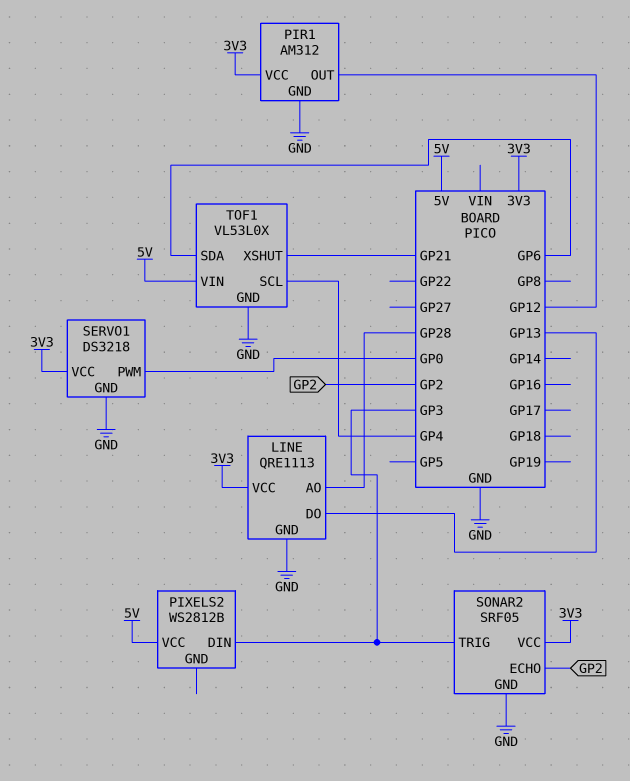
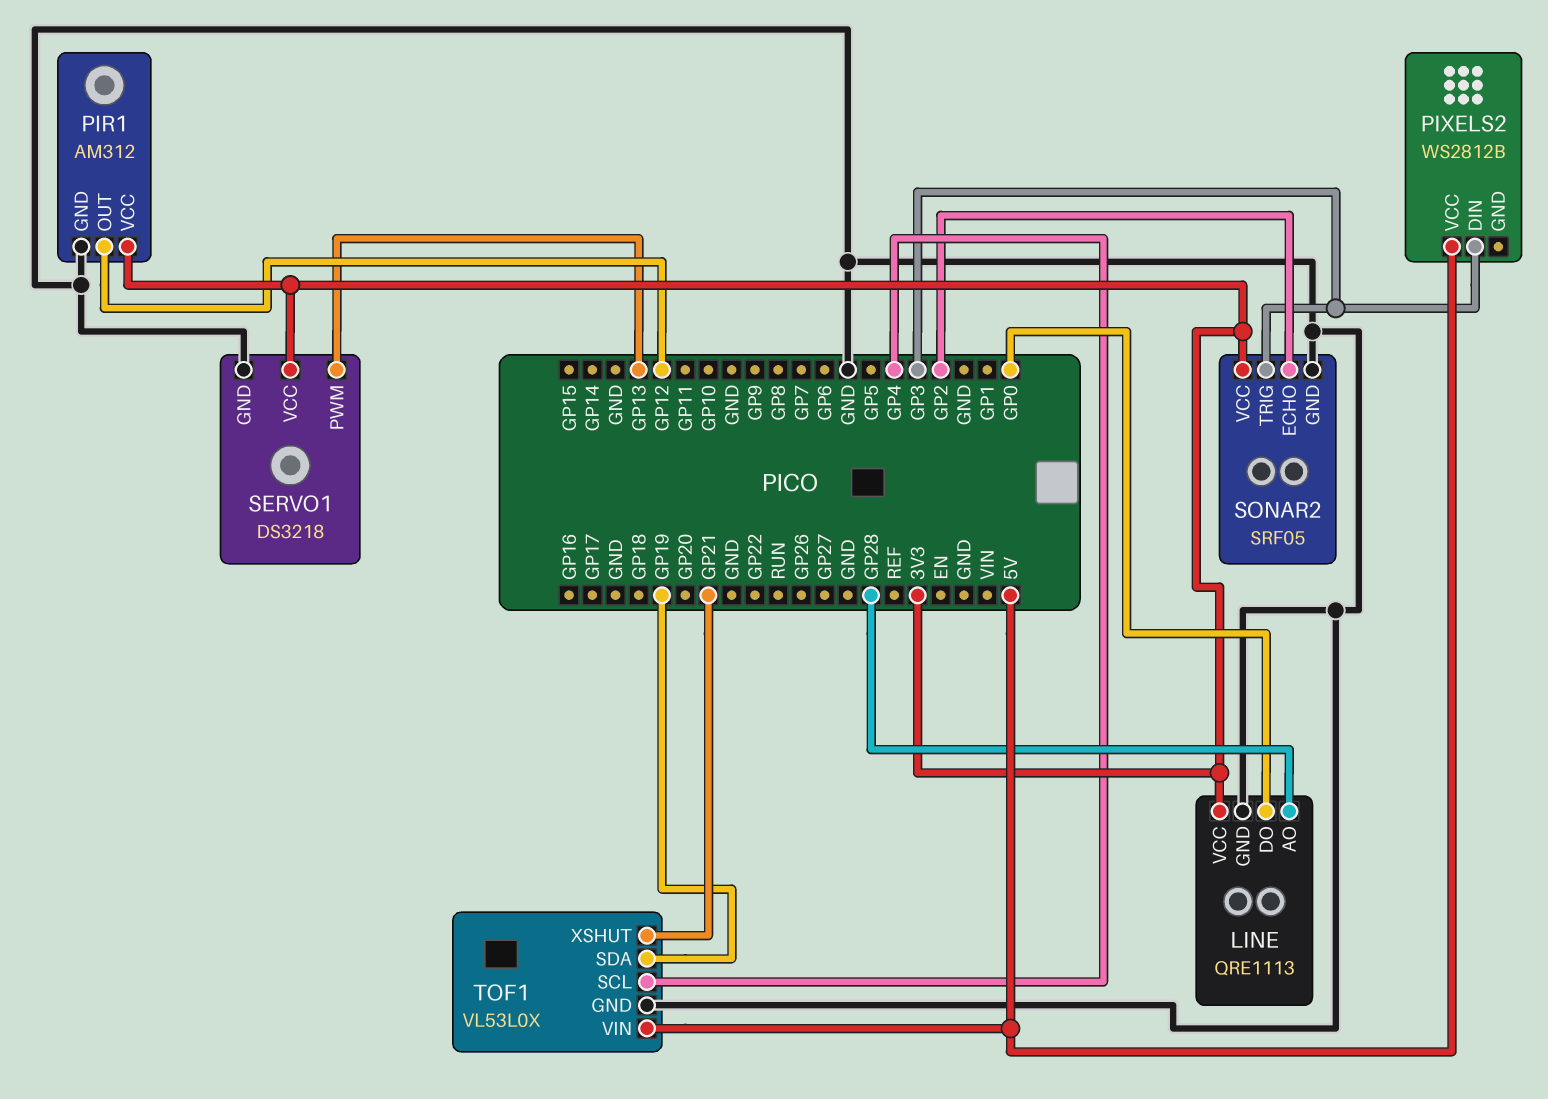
LINE pin DO: GP13 -> GP0
SERVO1 pin PWM: GP0 -> GP13
TOF1 pin SDA: GP6 -> GP19

